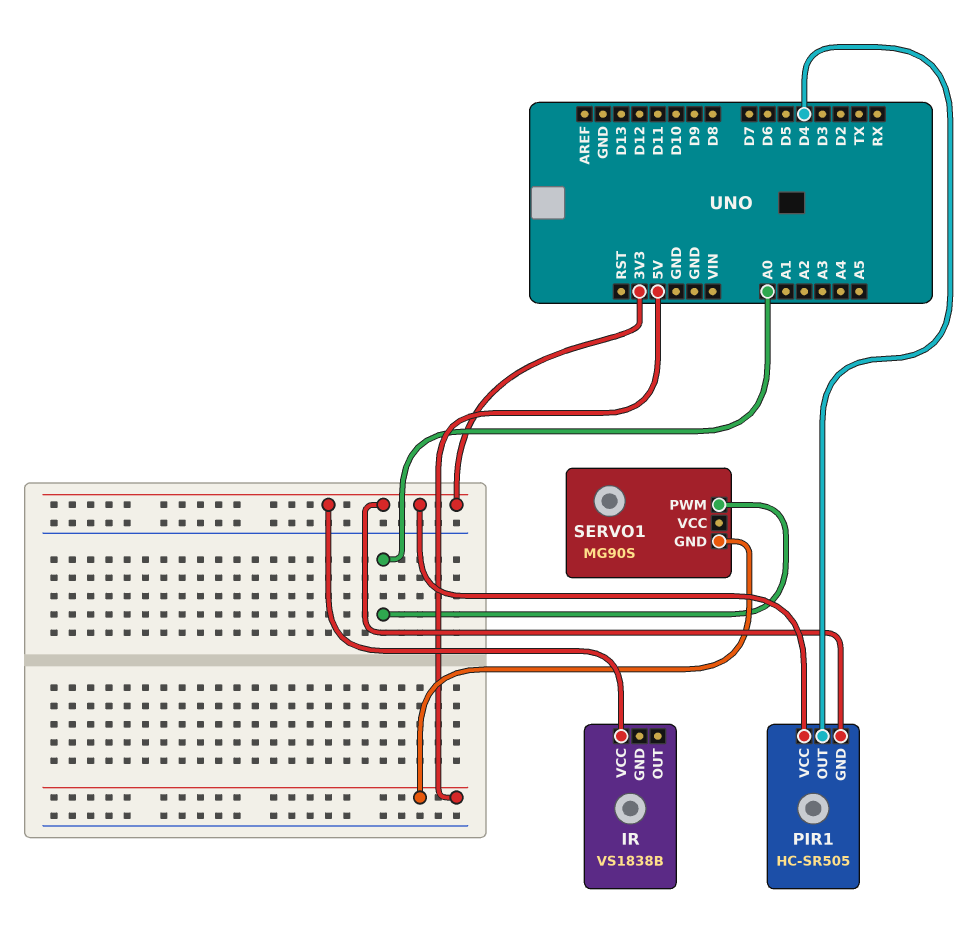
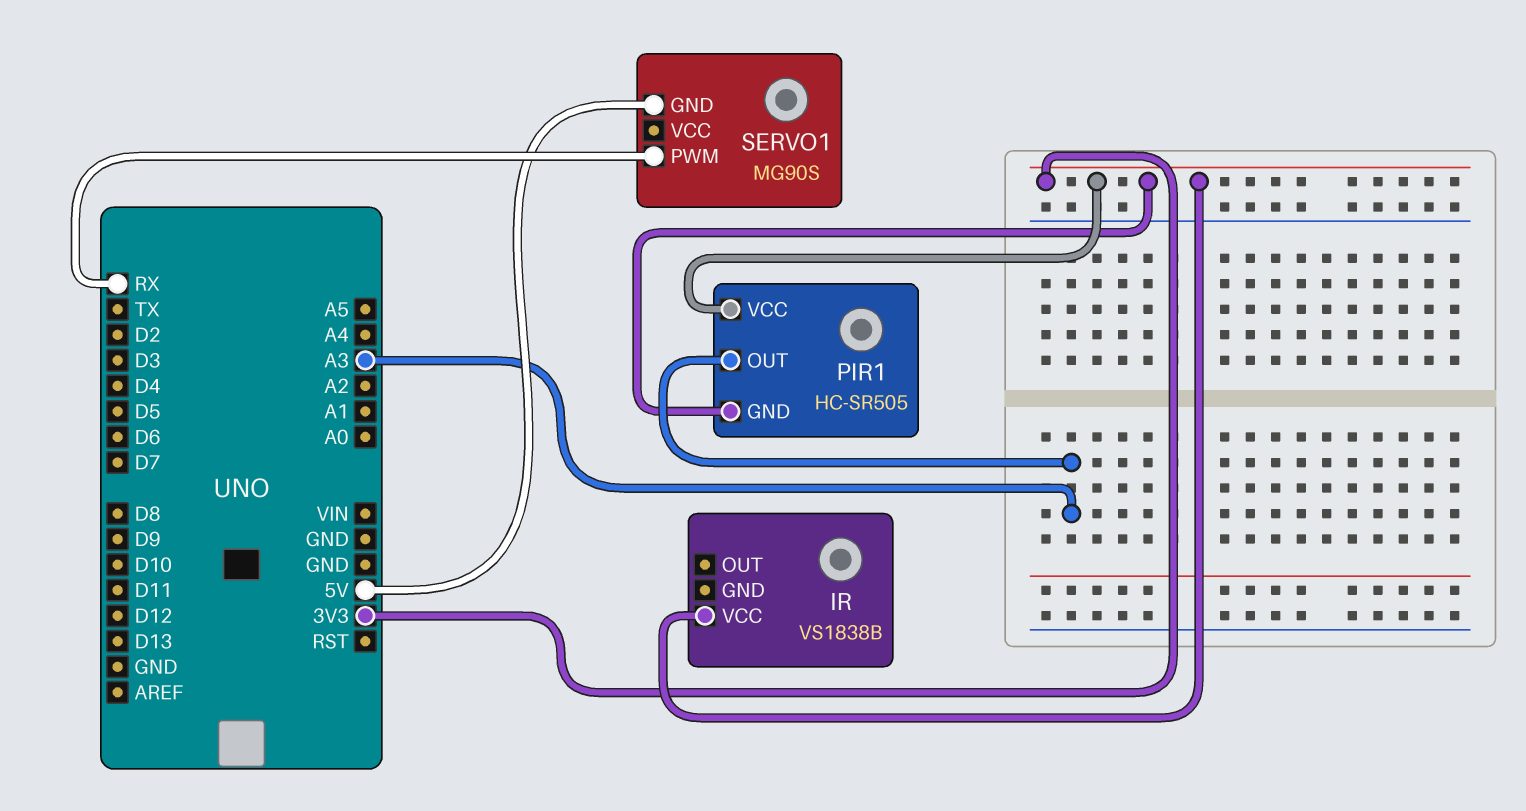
PIR1 pin OUT: D4 -> A3
SERVO1 pin PWM: A0 -> RX

